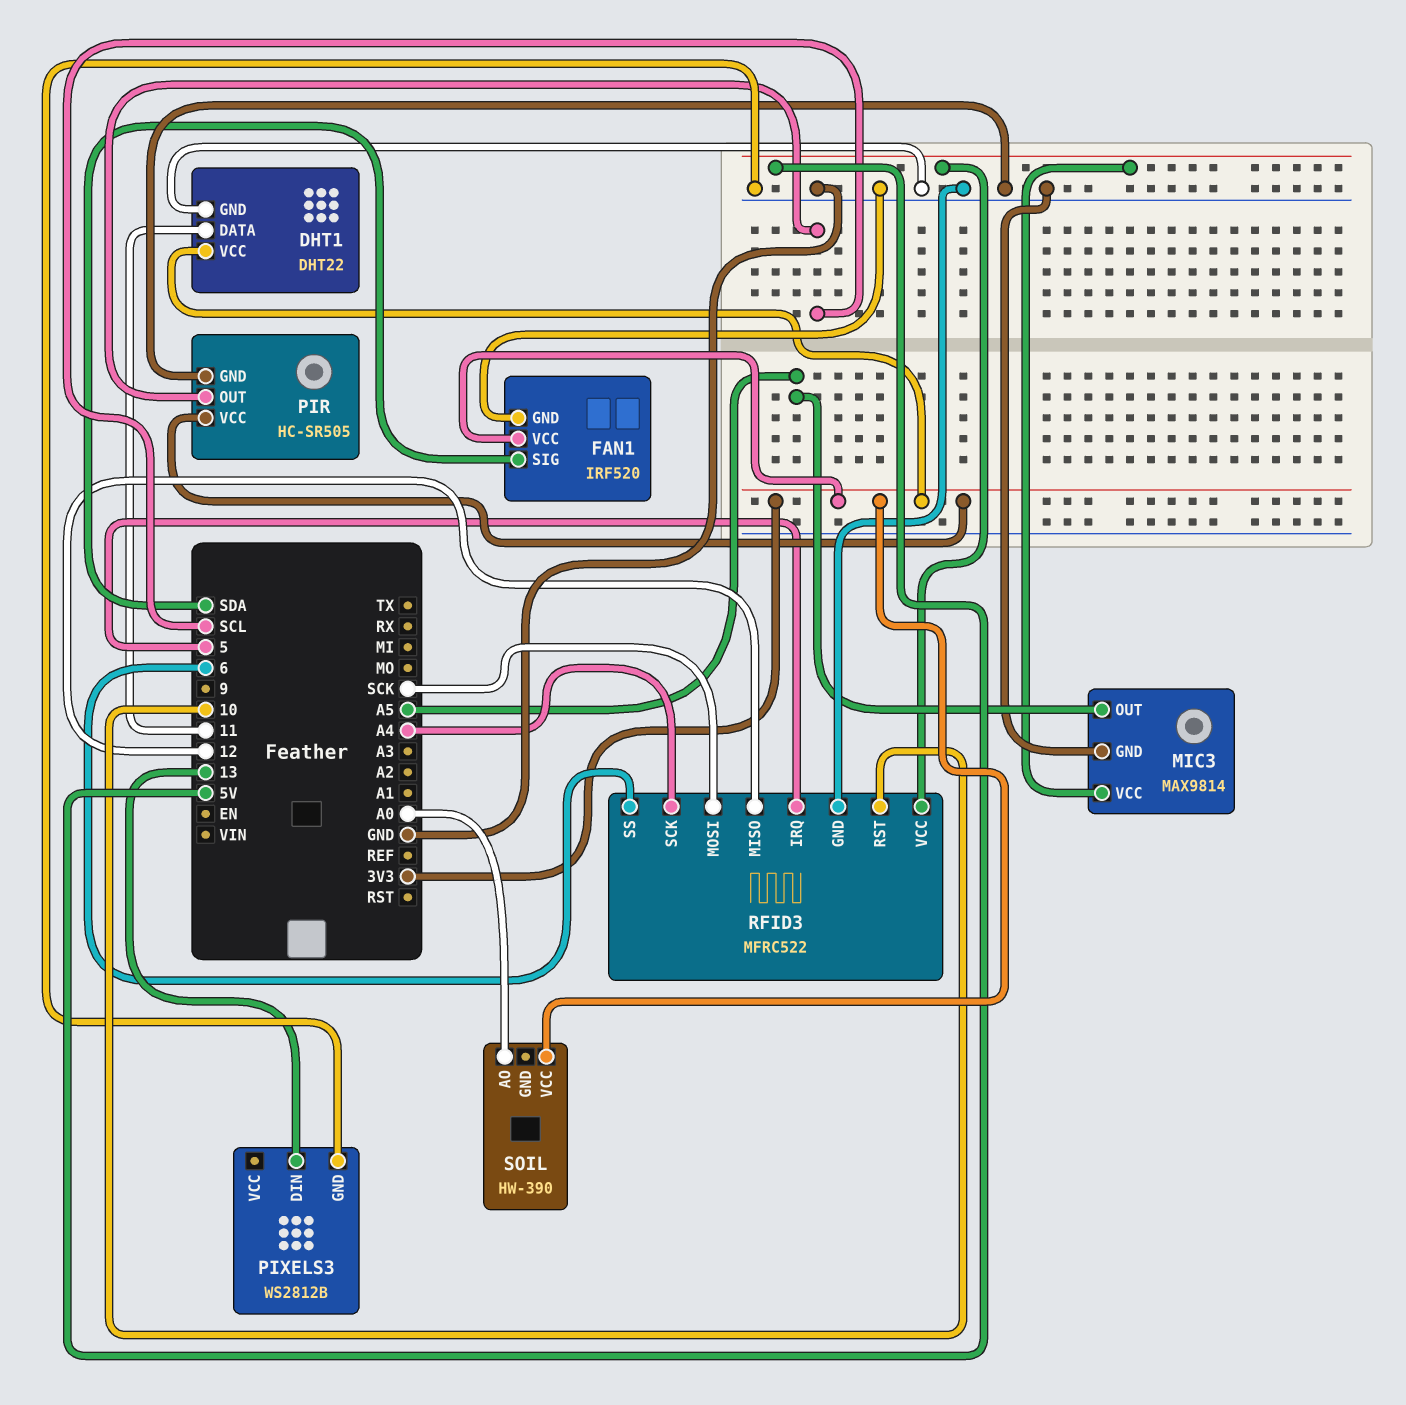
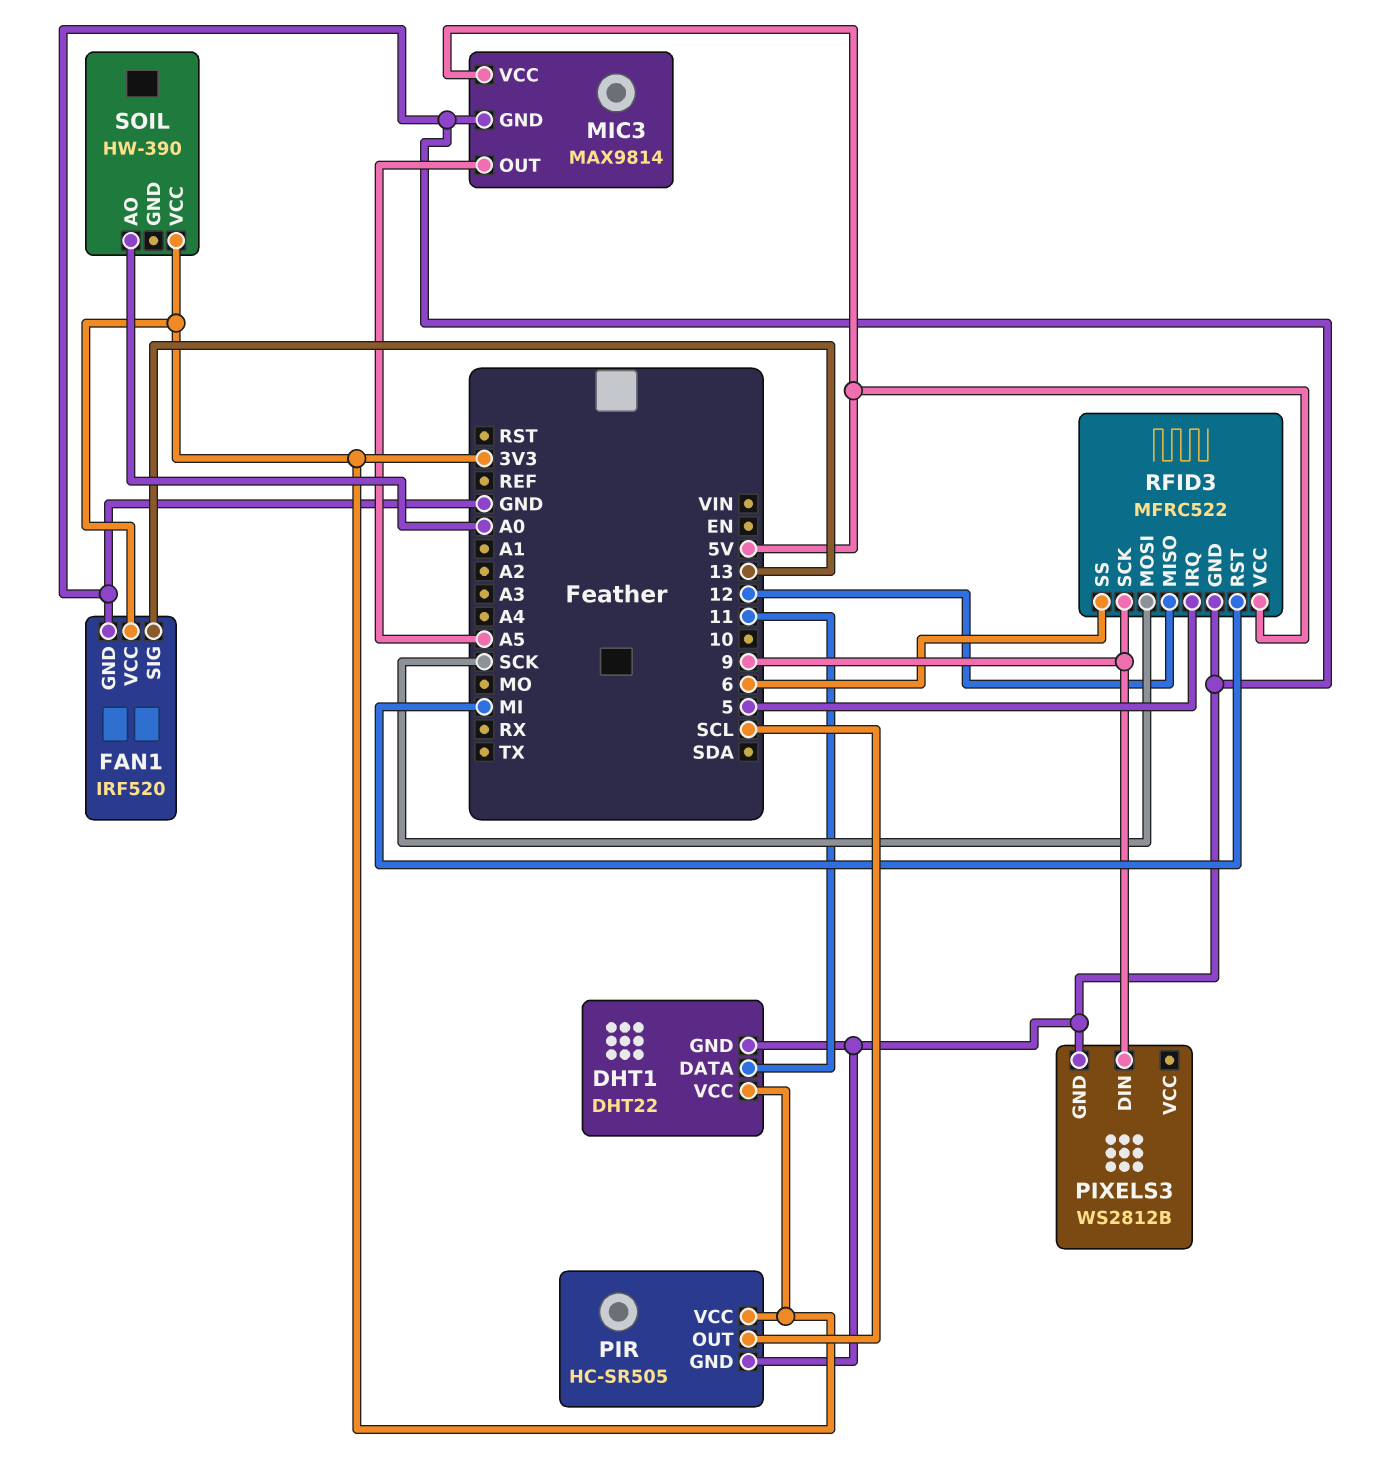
FAN1 pin SIG: SDA -> 13
PIXELS3 pin DIN: 13 -> 9
RFID3 pin RST: 10 -> MI
RFID3 pin SCK: A4 -> 9

